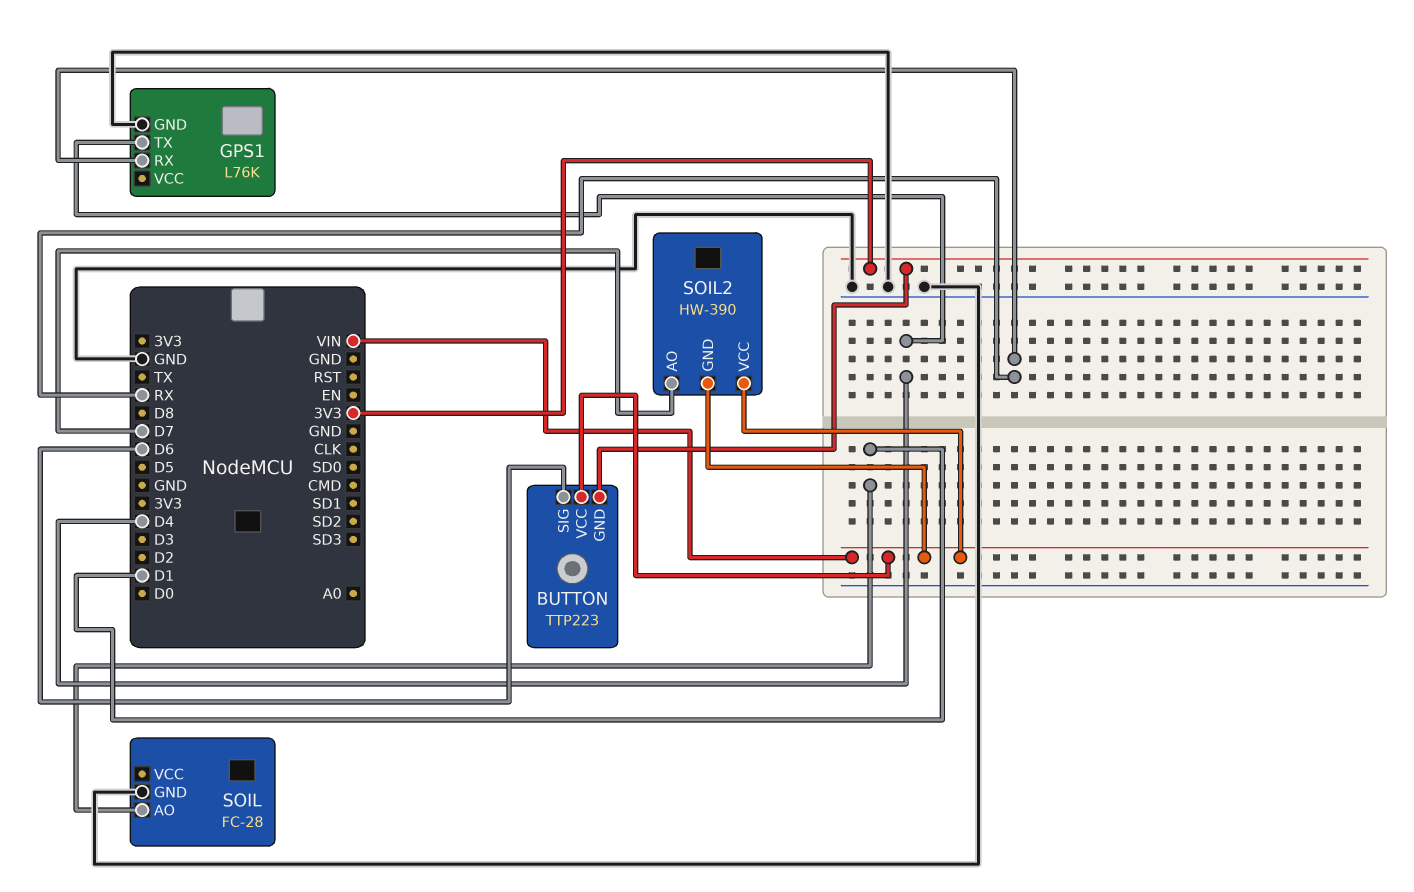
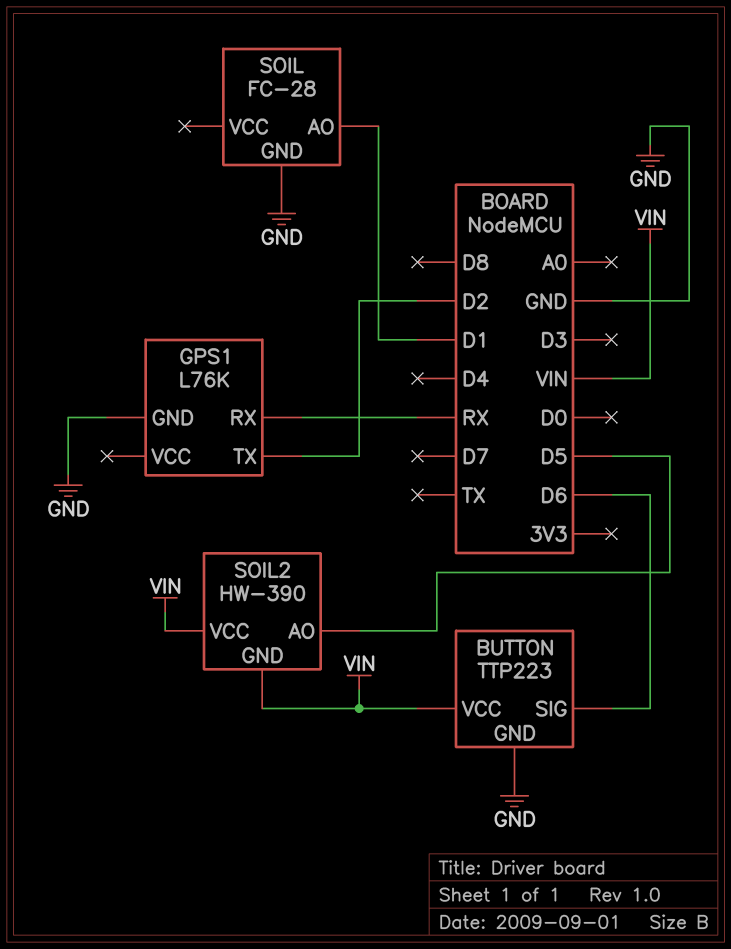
BUTTON pin GND: 3V3 -> GND
GPS1 pin TX: D4 -> D2
SOIL2 pin AO: D7 -> D5

